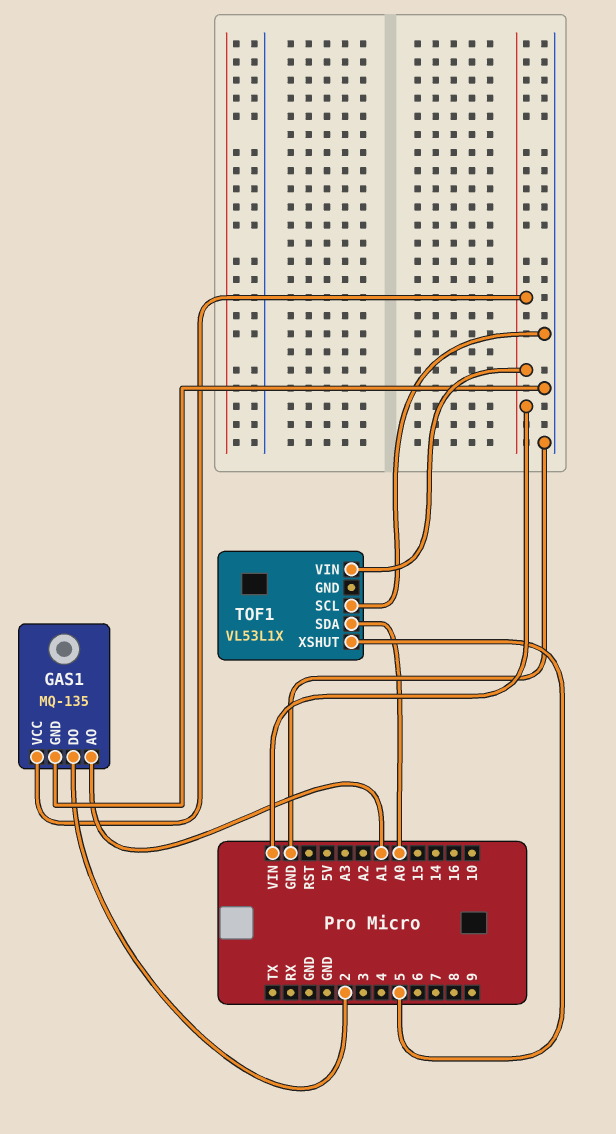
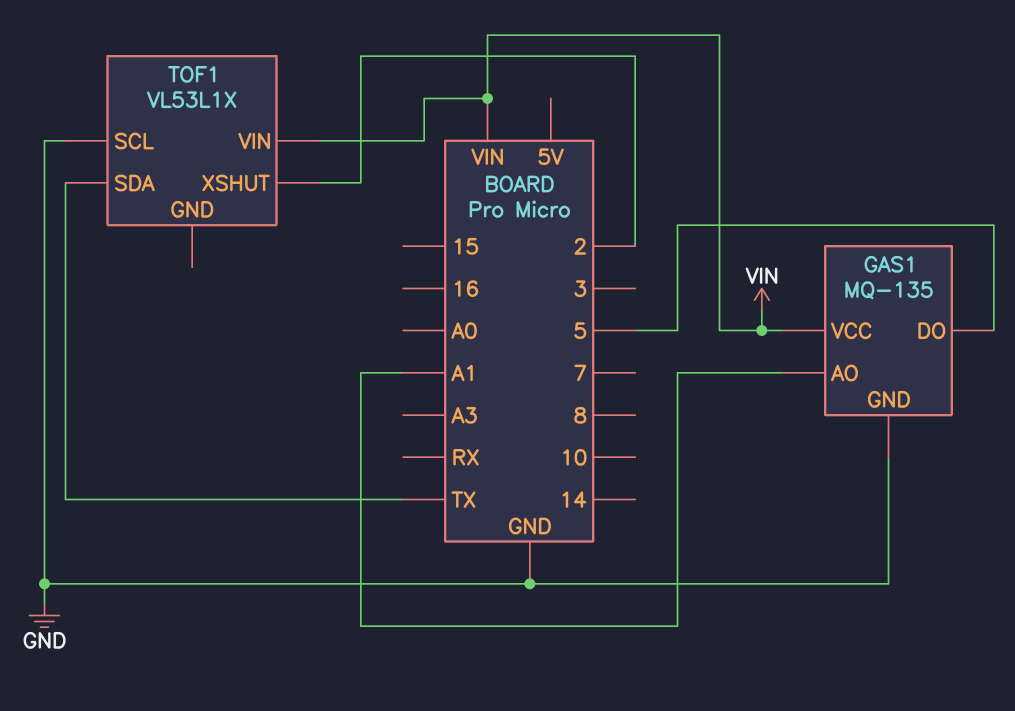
GAS1 pin DO: 2 -> 5
TOF1 pin SDA: A0 -> TX
TOF1 pin XSHUT: 5 -> 2

